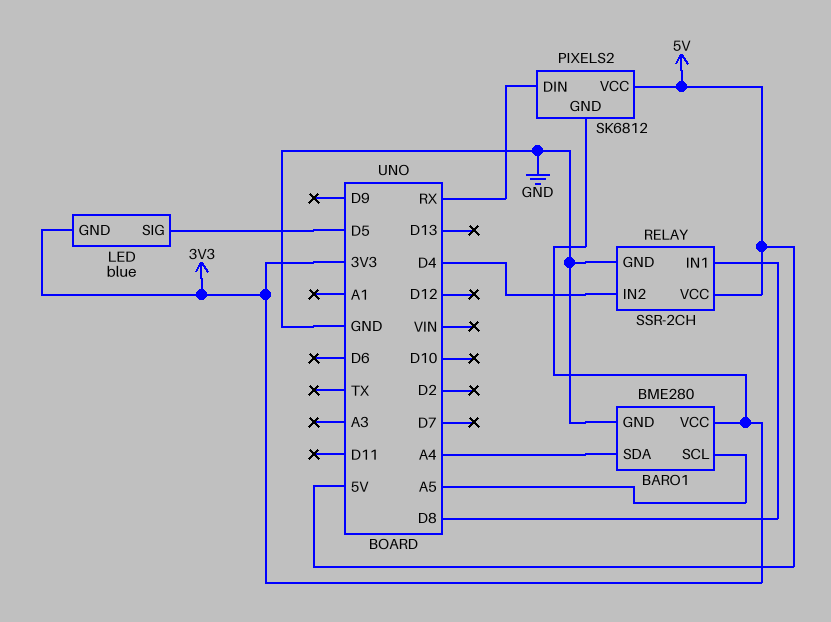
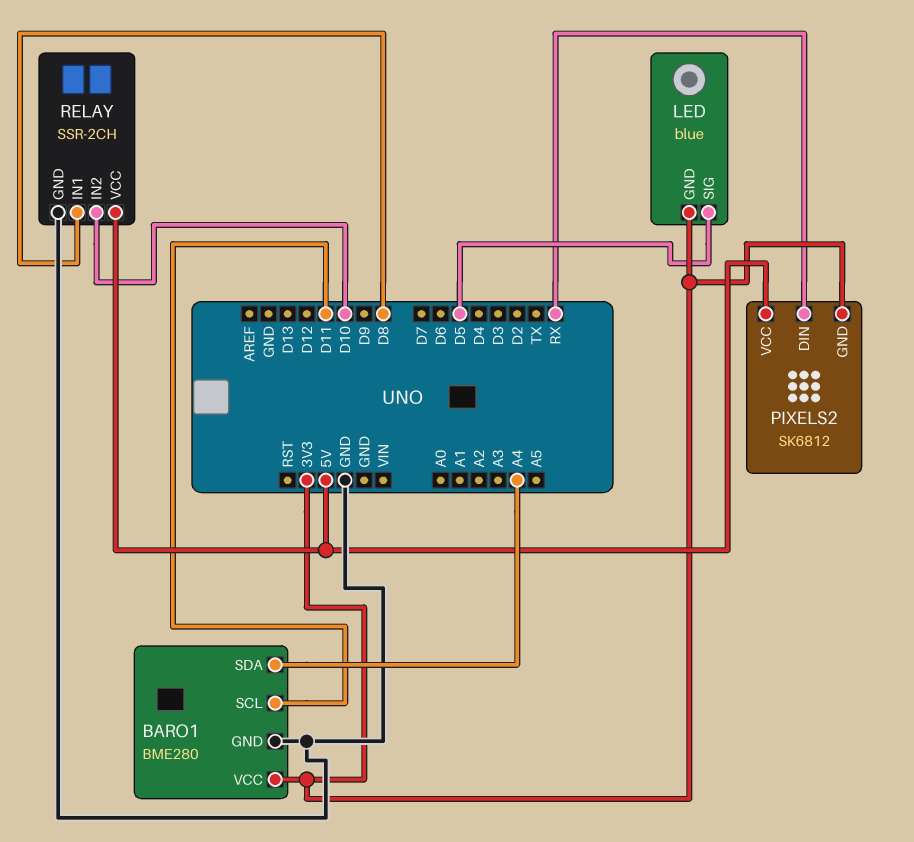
BARO1 pin SCL: A5 -> D11
RELAY pin IN2: D4 -> D10

